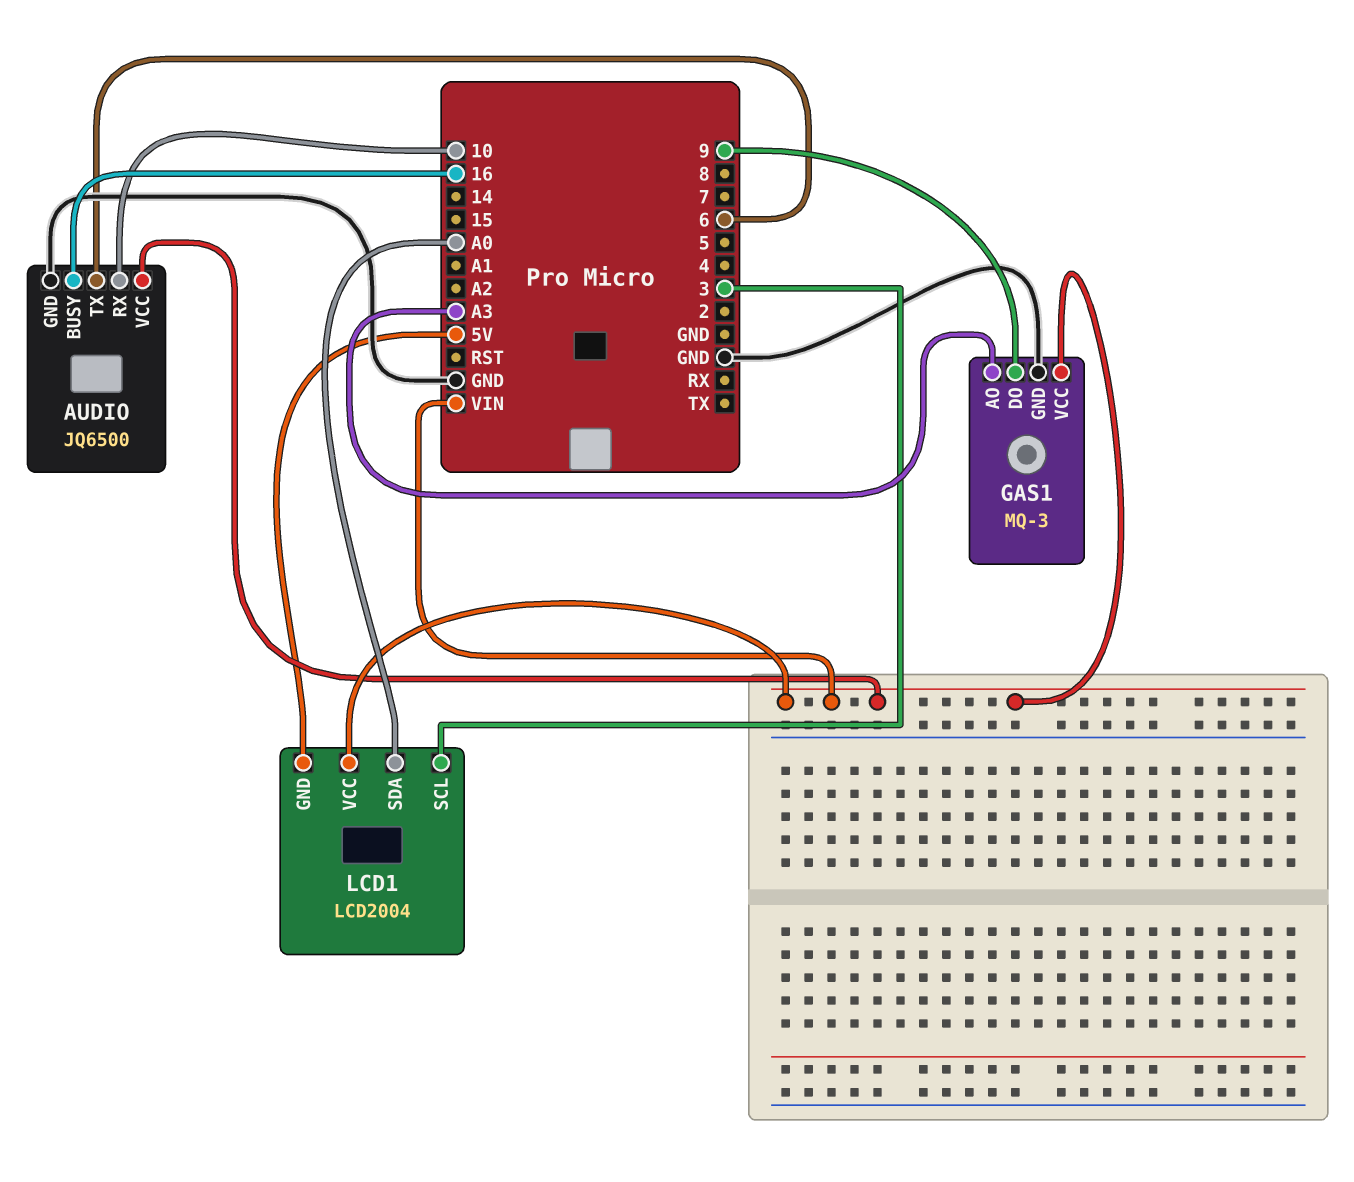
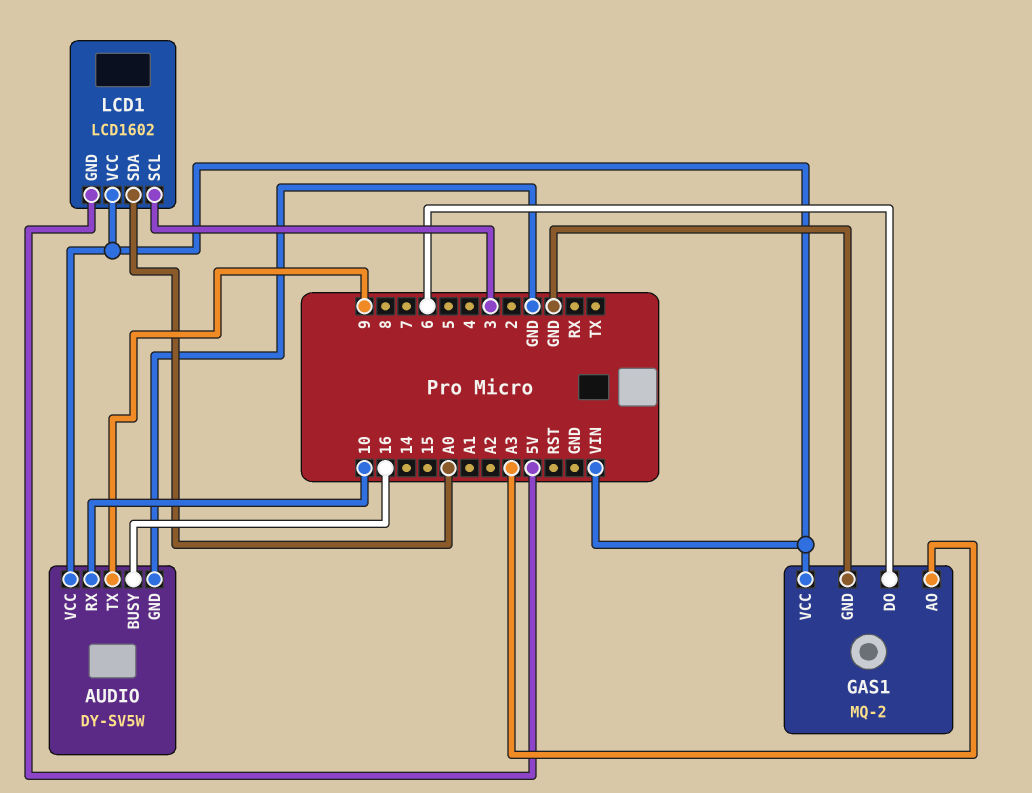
AUDIO: JQ6500 -> DY-SV5W
AUDIO pin TX: 6 -> 9
GAS1: MQ-3 -> MQ-2
GAS1 pin DO: 9 -> 6
LCD1: LCD2004 -> LCD1602

